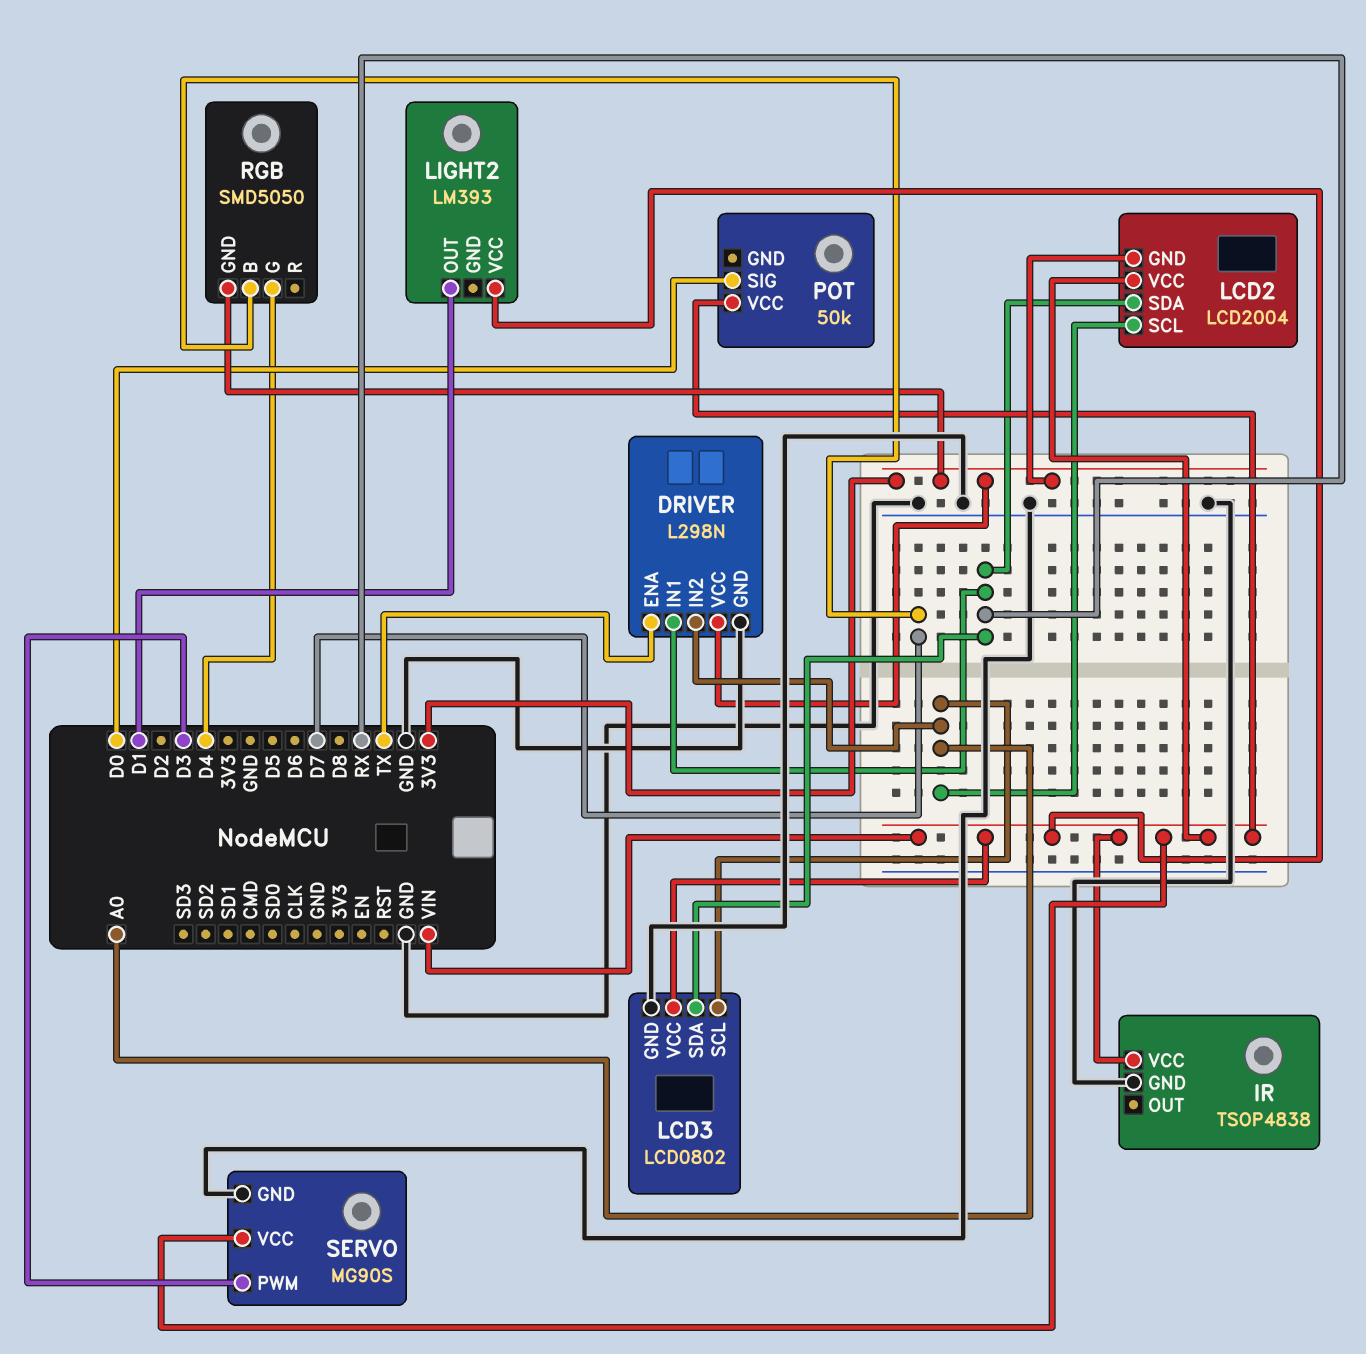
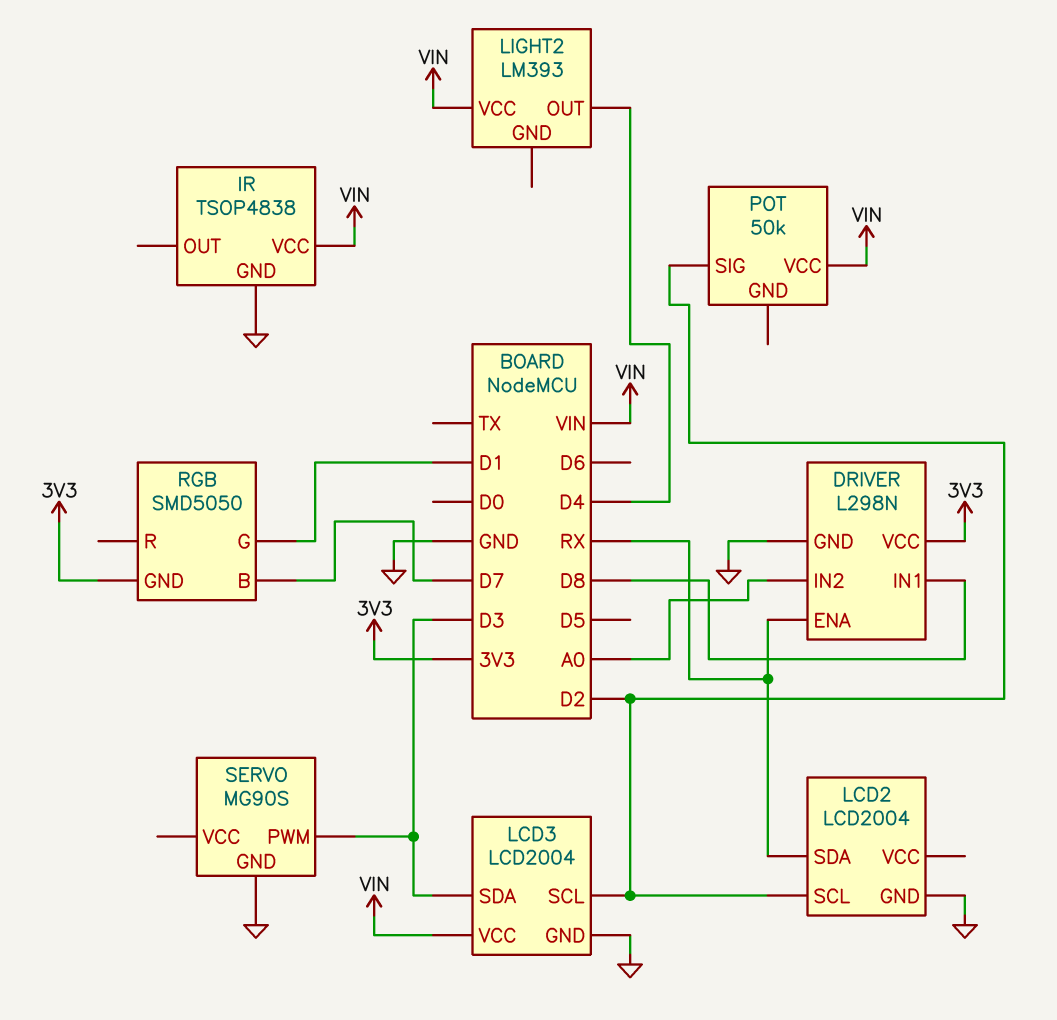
DRIVER pin ENA: TX -> RX
DRIVER pin IN1: RX -> D8
LCD2 pin GND: 3V3 -> GND
LCD2 pin SCL: A0 -> D2
LCD2 pin VCC: VIN -> none
LCD3: LCD0802 -> LCD2004
LCD3 pin SCL: A0 -> D2
LCD3 pin SDA: RX -> D3
LIGHT2 pin OUT: D1 -> D4
POT pin SIG: D0 -> D2
RGB pin G: D4 -> D1
SERVO pin VCC: VIN -> none

